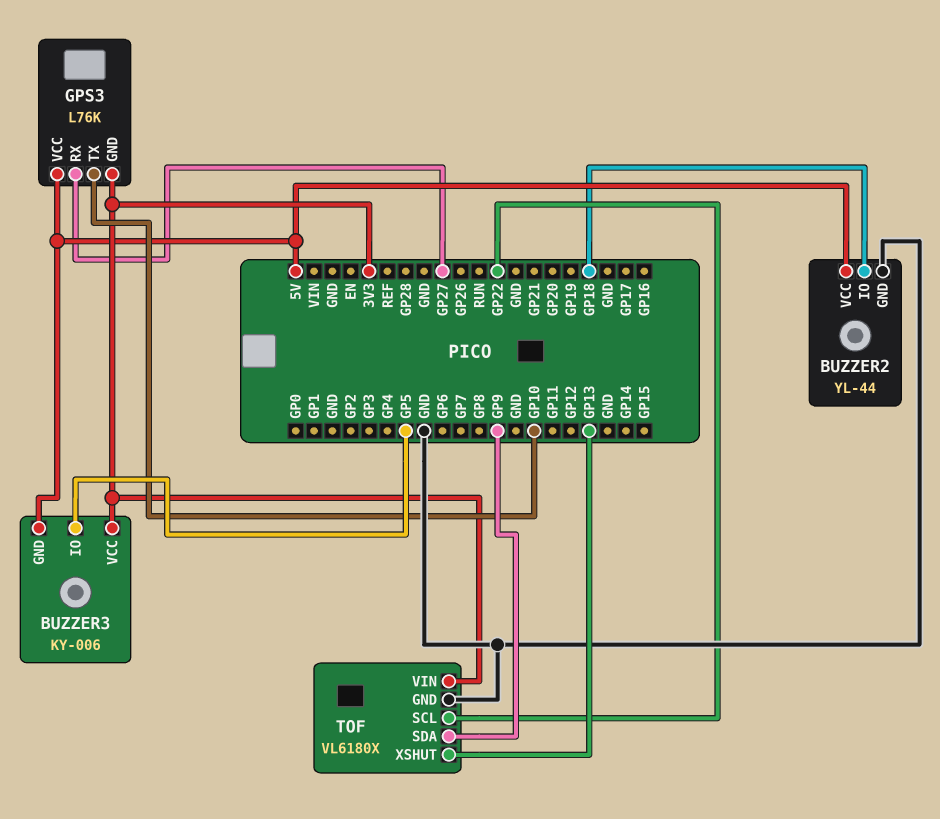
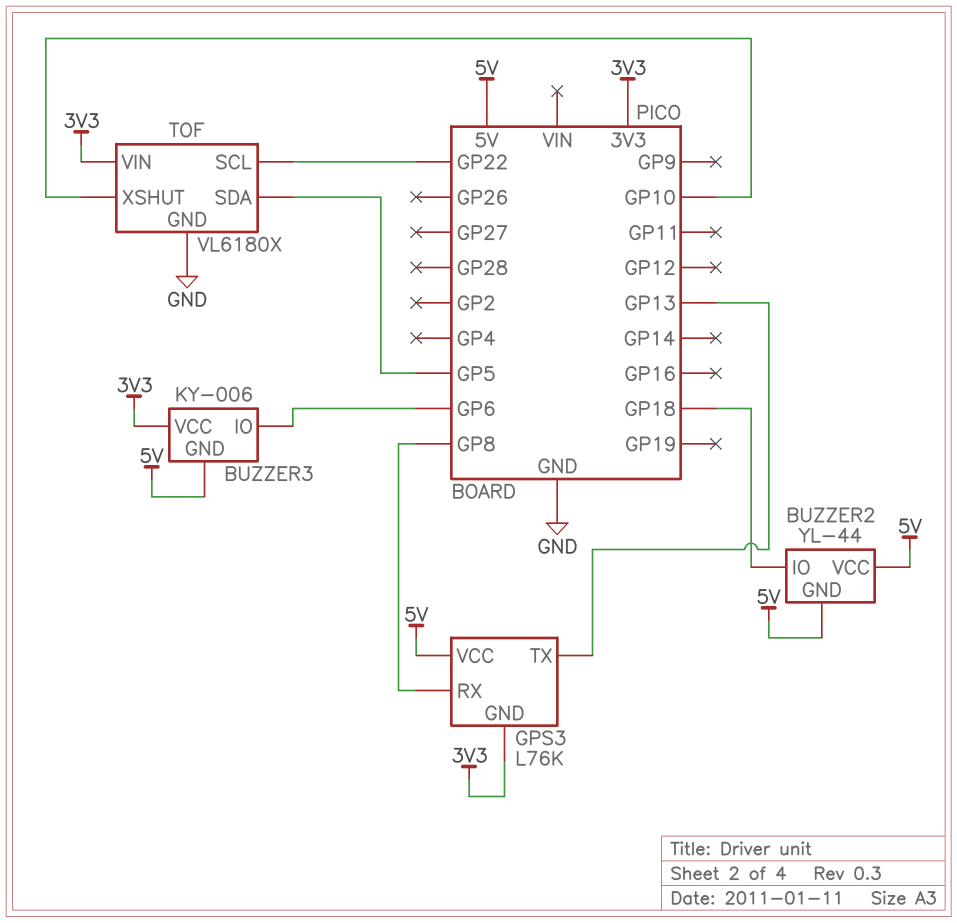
BUZZER2 pin GND: GND -> 5V
BUZZER3 pin IO: GP5 -> GP6
GPS3 pin RX: GP27 -> GP8
GPS3 pin TX: GP10 -> GP13
TOF pin SDA: GP9 -> GP5
TOF pin XSHUT: GP13 -> GP10

